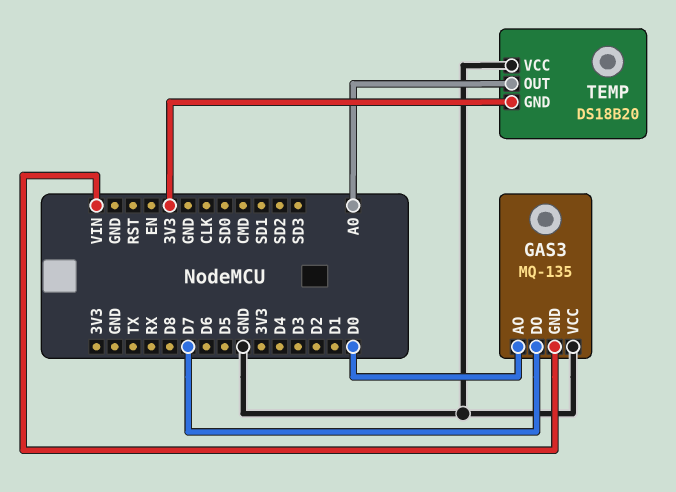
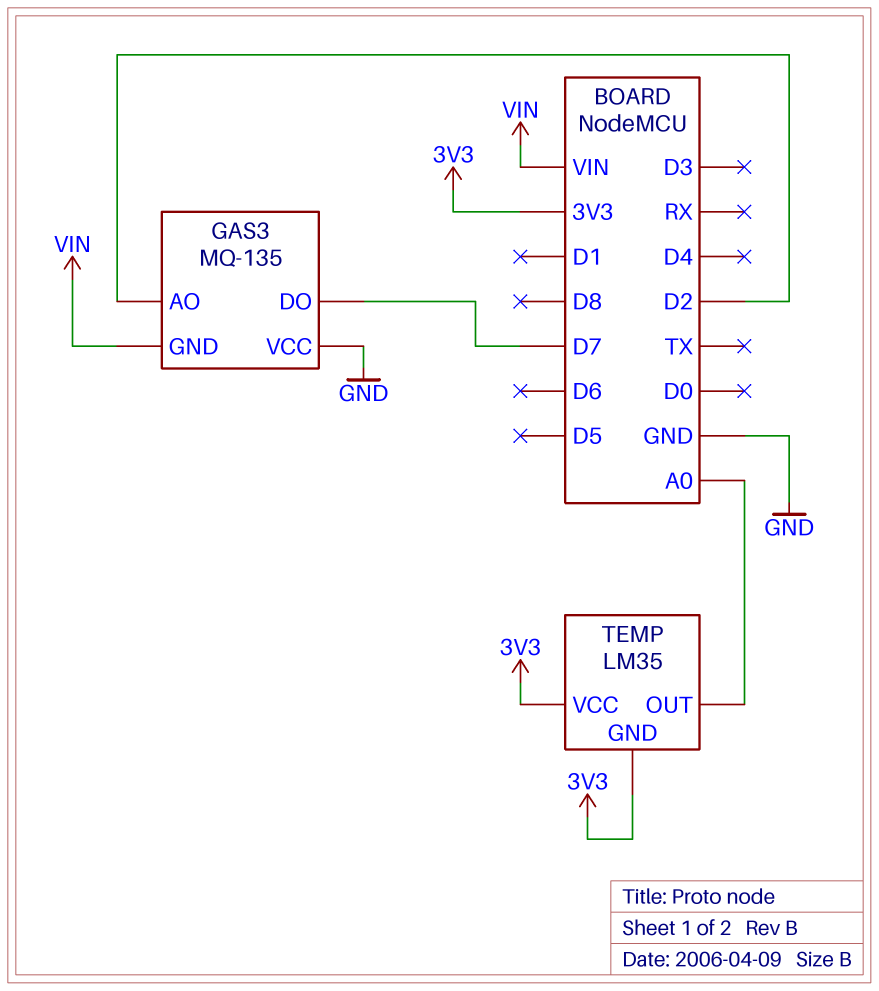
GAS3 pin AO: D0 -> D2
TEMP: DS18B20 -> LM35
TEMP pin VCC: GND -> 3V3

